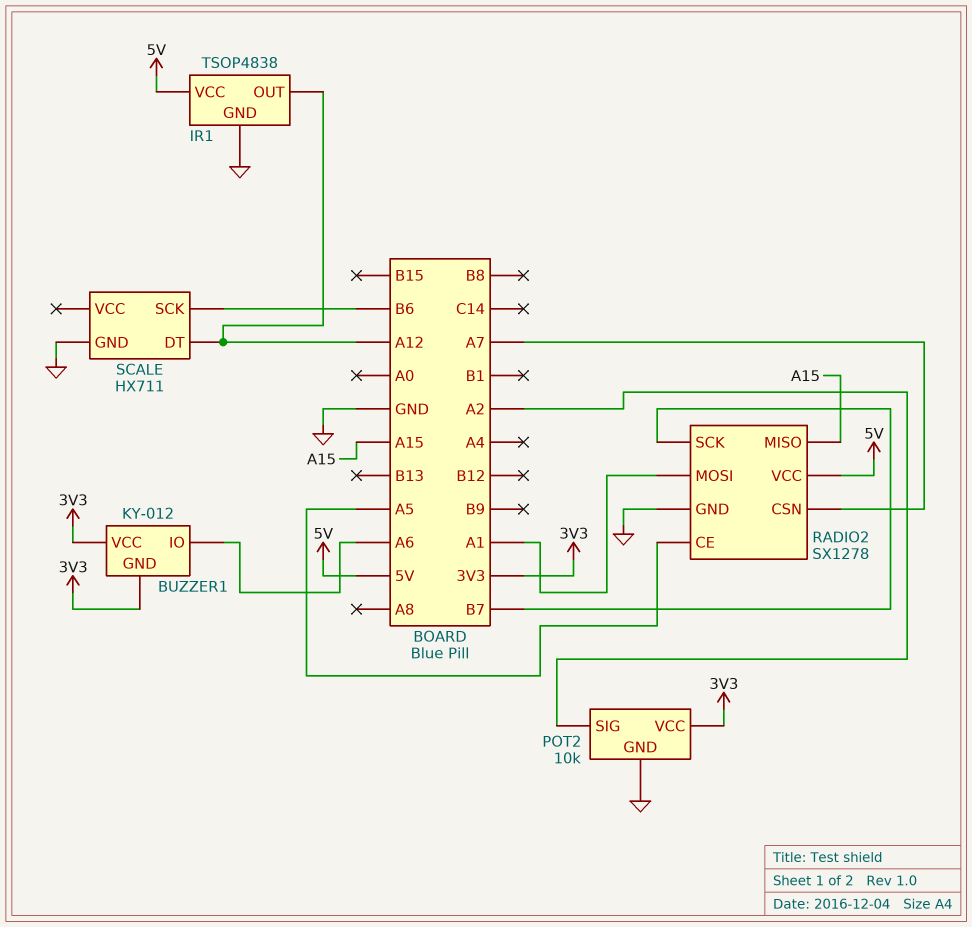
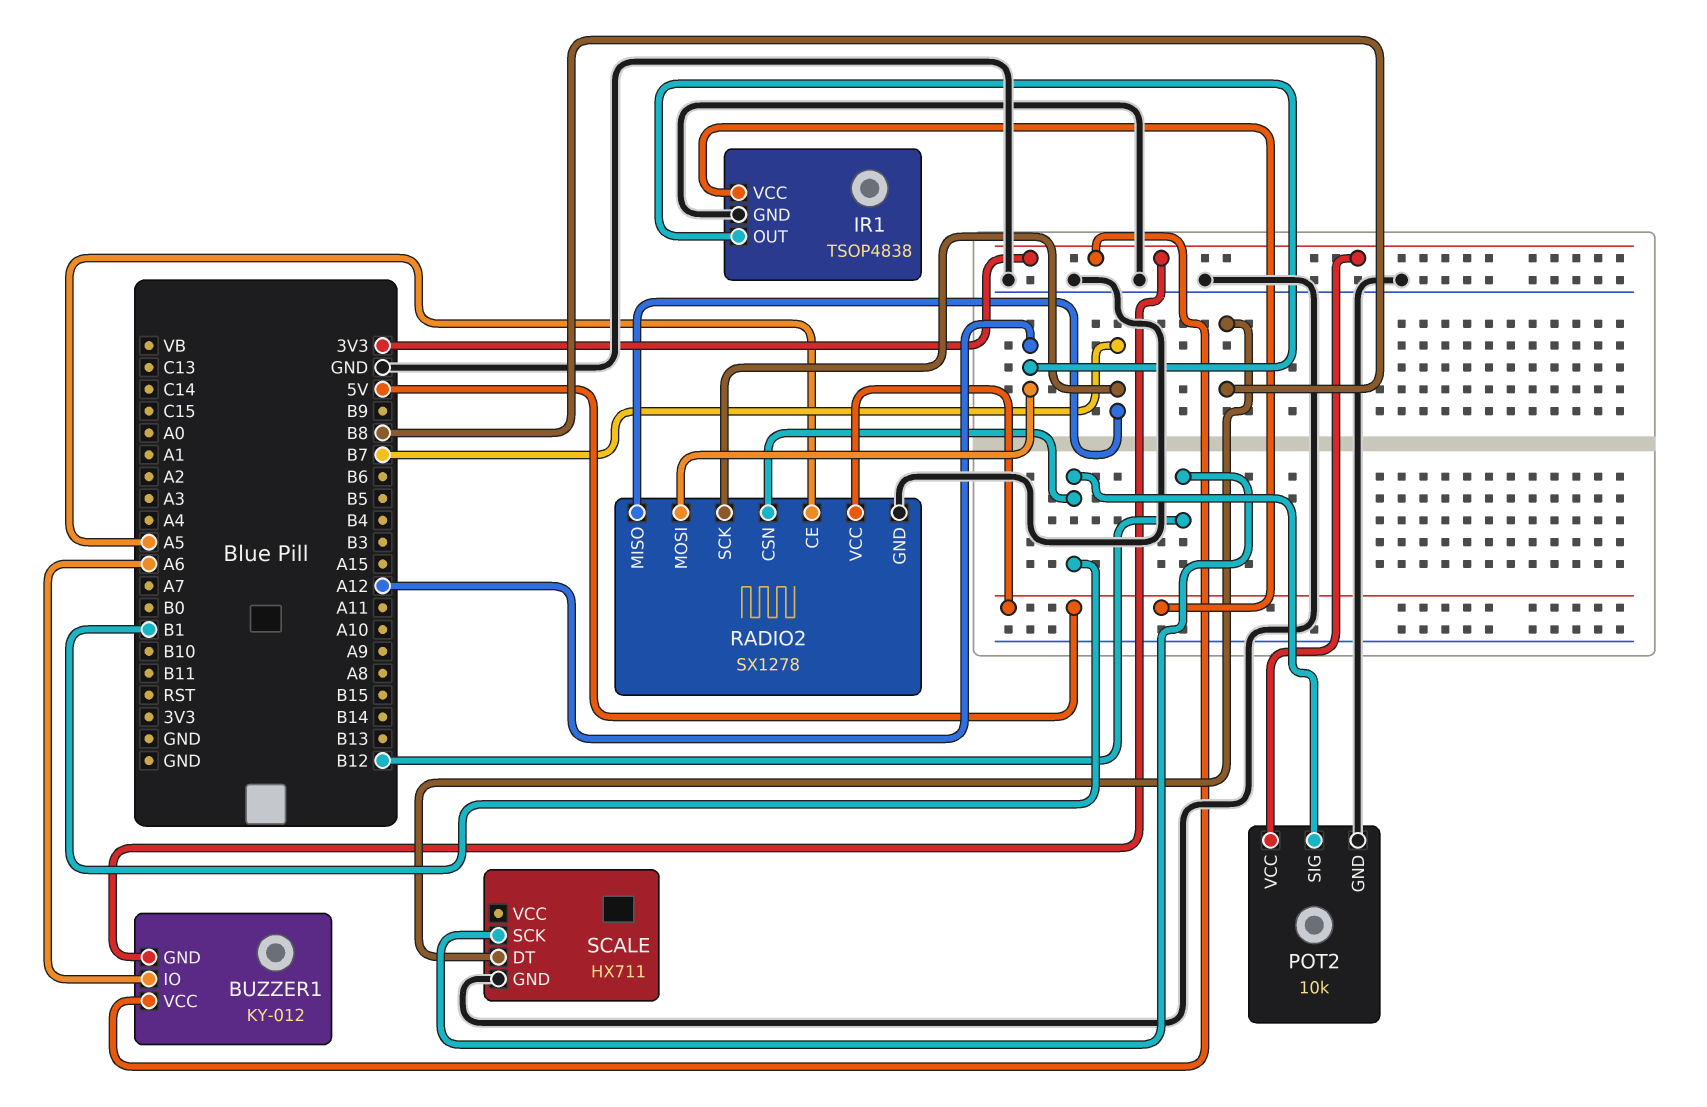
POT2 pin SIG: A2 -> B1
RADIO2 pin CSN: A7 -> B1
RADIO2 pin MISO: A15 -> B7
RADIO2 pin MOSI: A1 -> A12
SCALE pin DT: A12 -> B8
SCALE pin SCK: B6 -> B12

